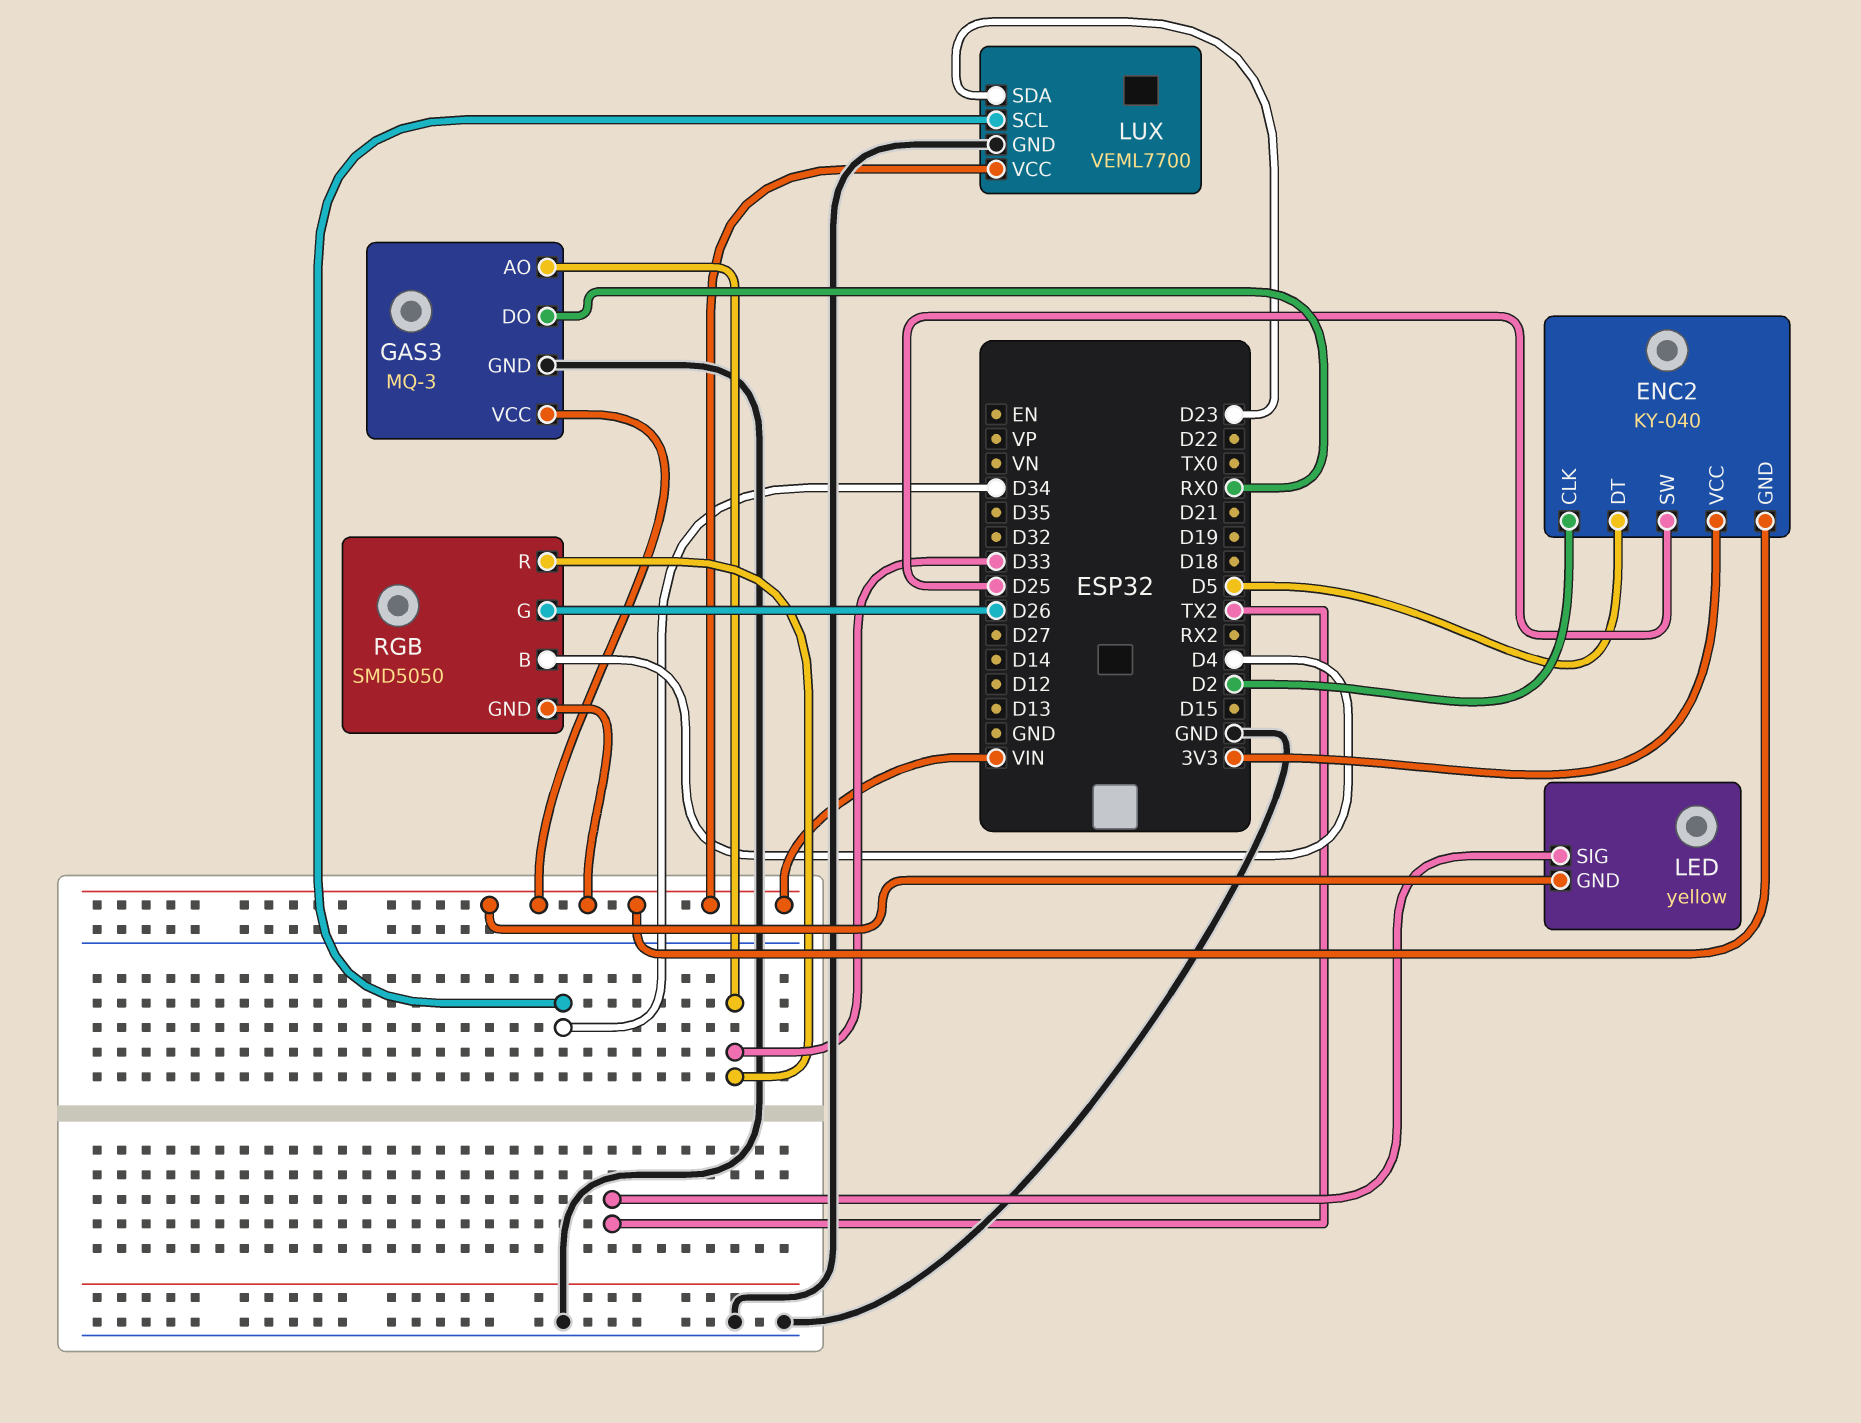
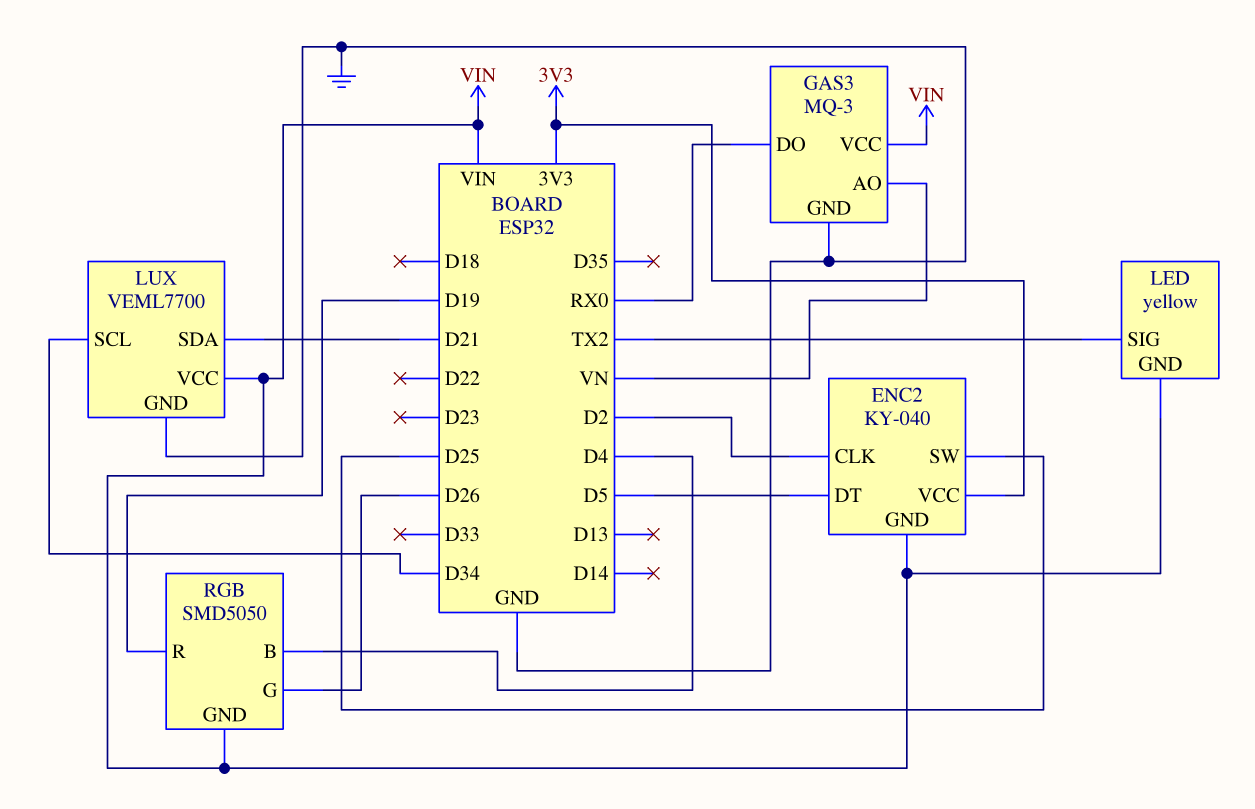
GAS3 pin AO: D33 -> VN
LUX pin SDA: D23 -> D21
RGB pin R: D33 -> D19

